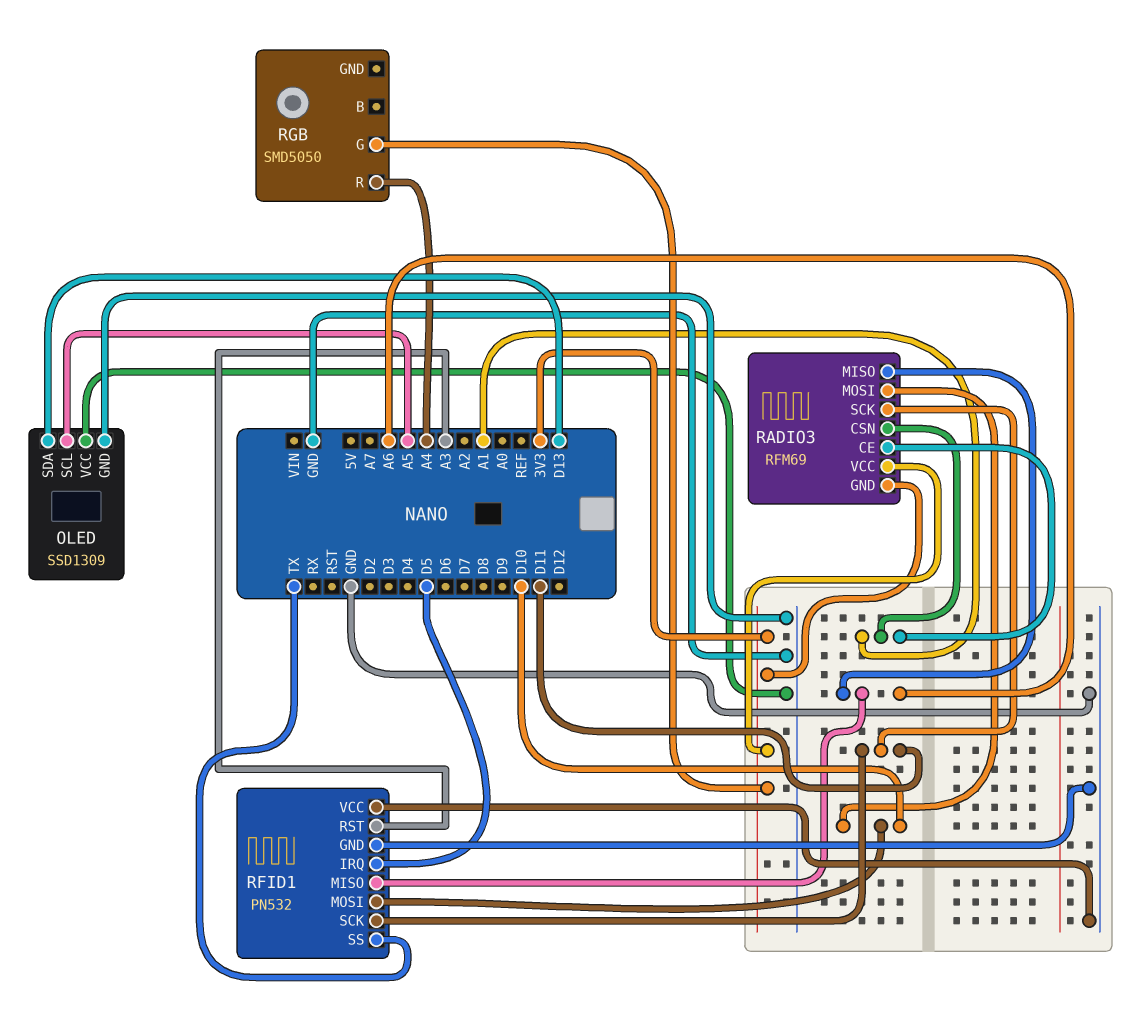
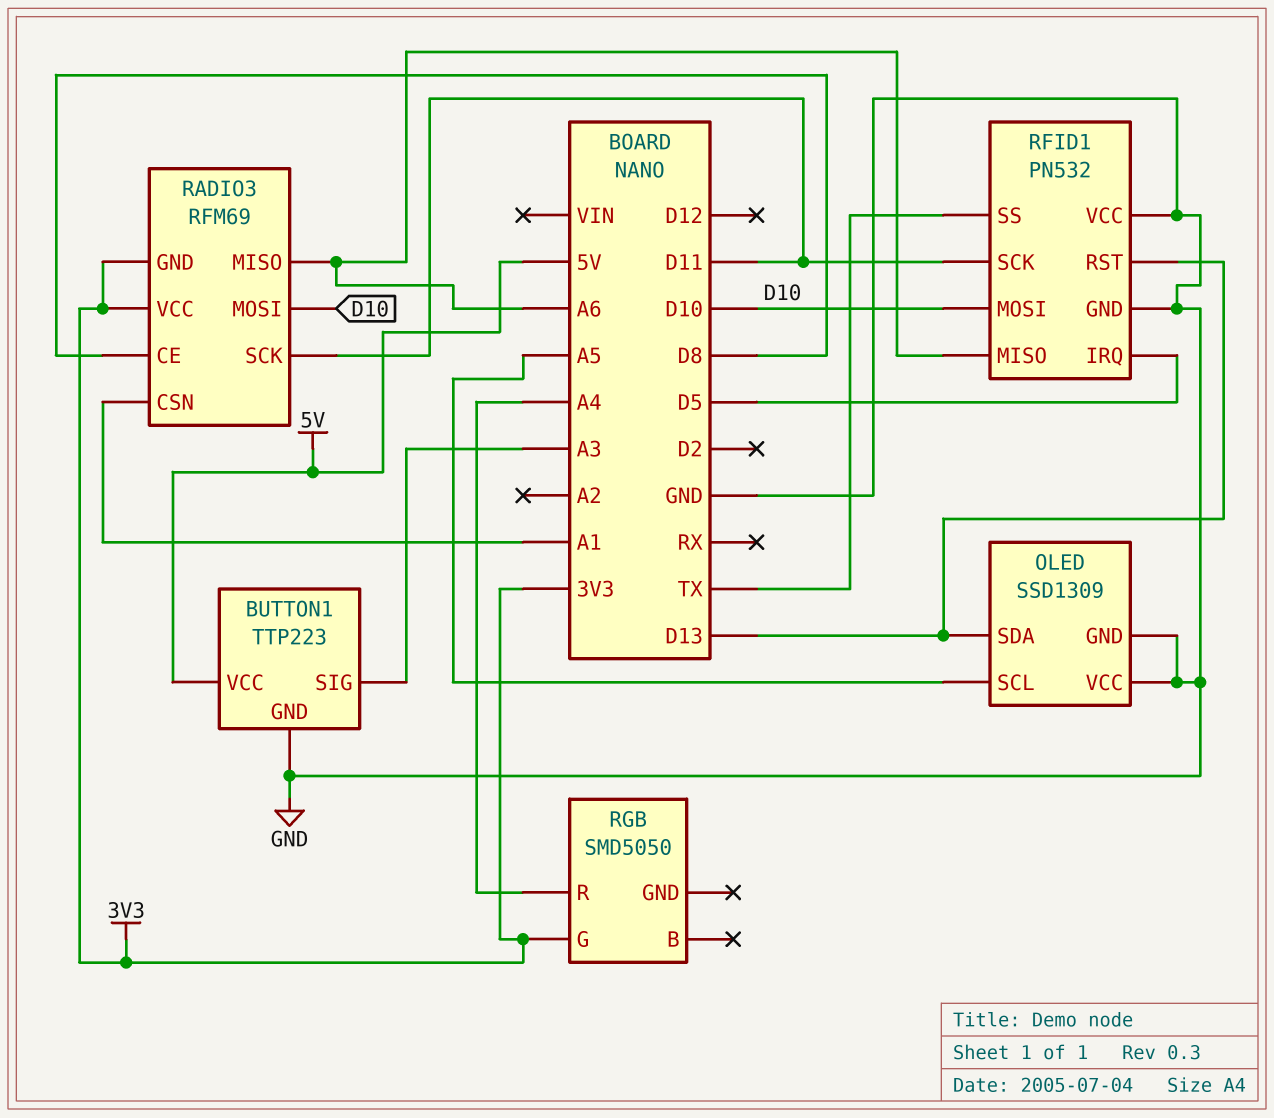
BUTTON1: none -> TTP223
BUTTON1 pin GND: none -> GND
BUTTON1 pin SIG: none -> A3
BUTTON1 pin VCC: none -> 5V
RADIO3 pin CE: A1 -> D8
RFID1 pin RST: A3 -> D13

